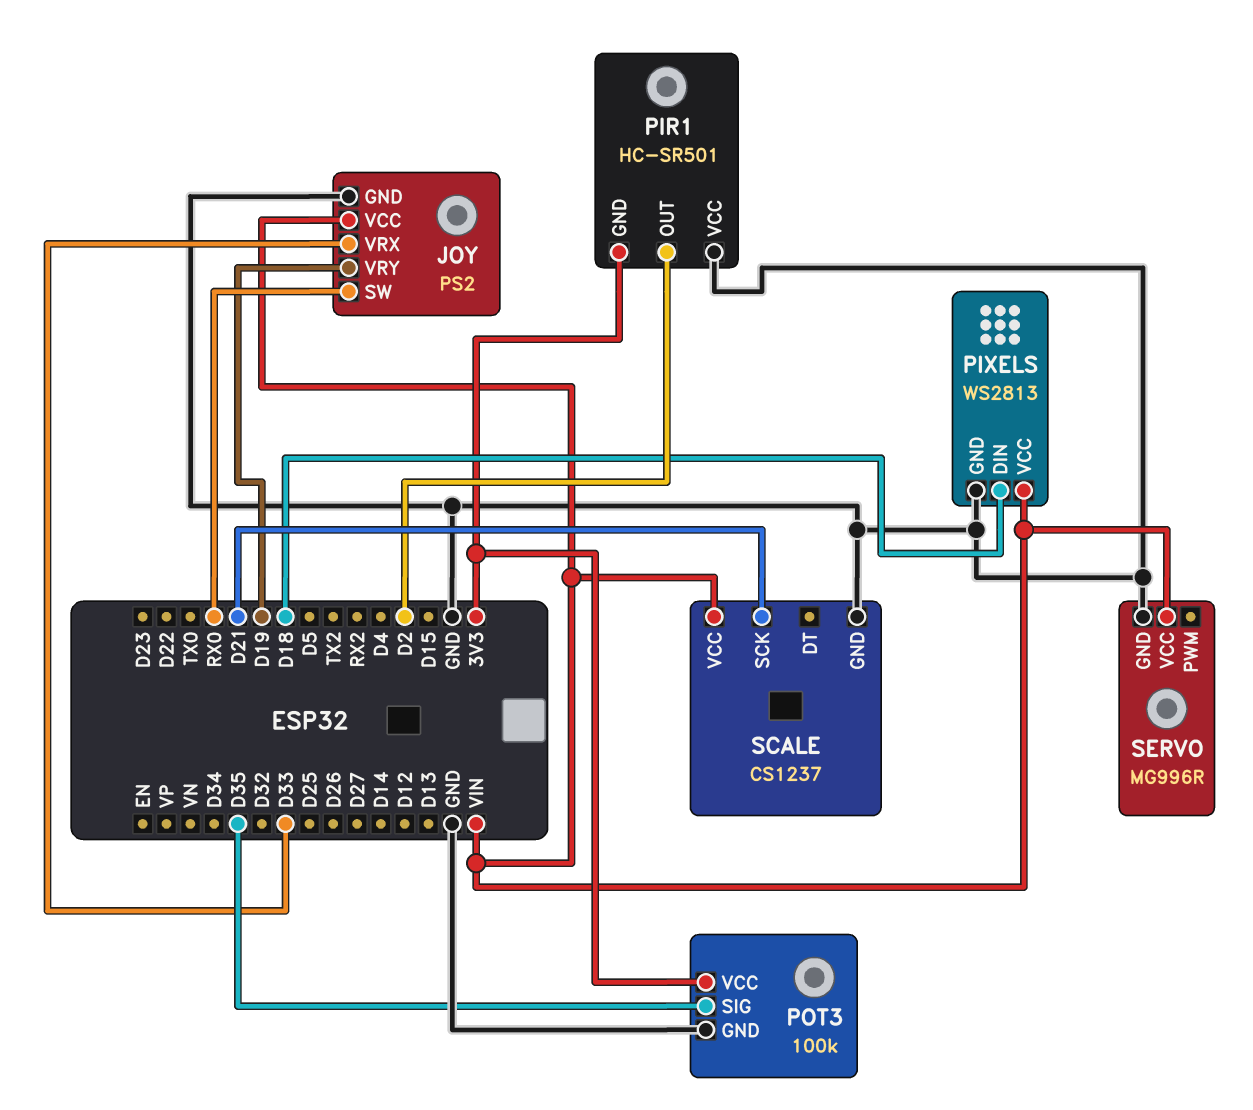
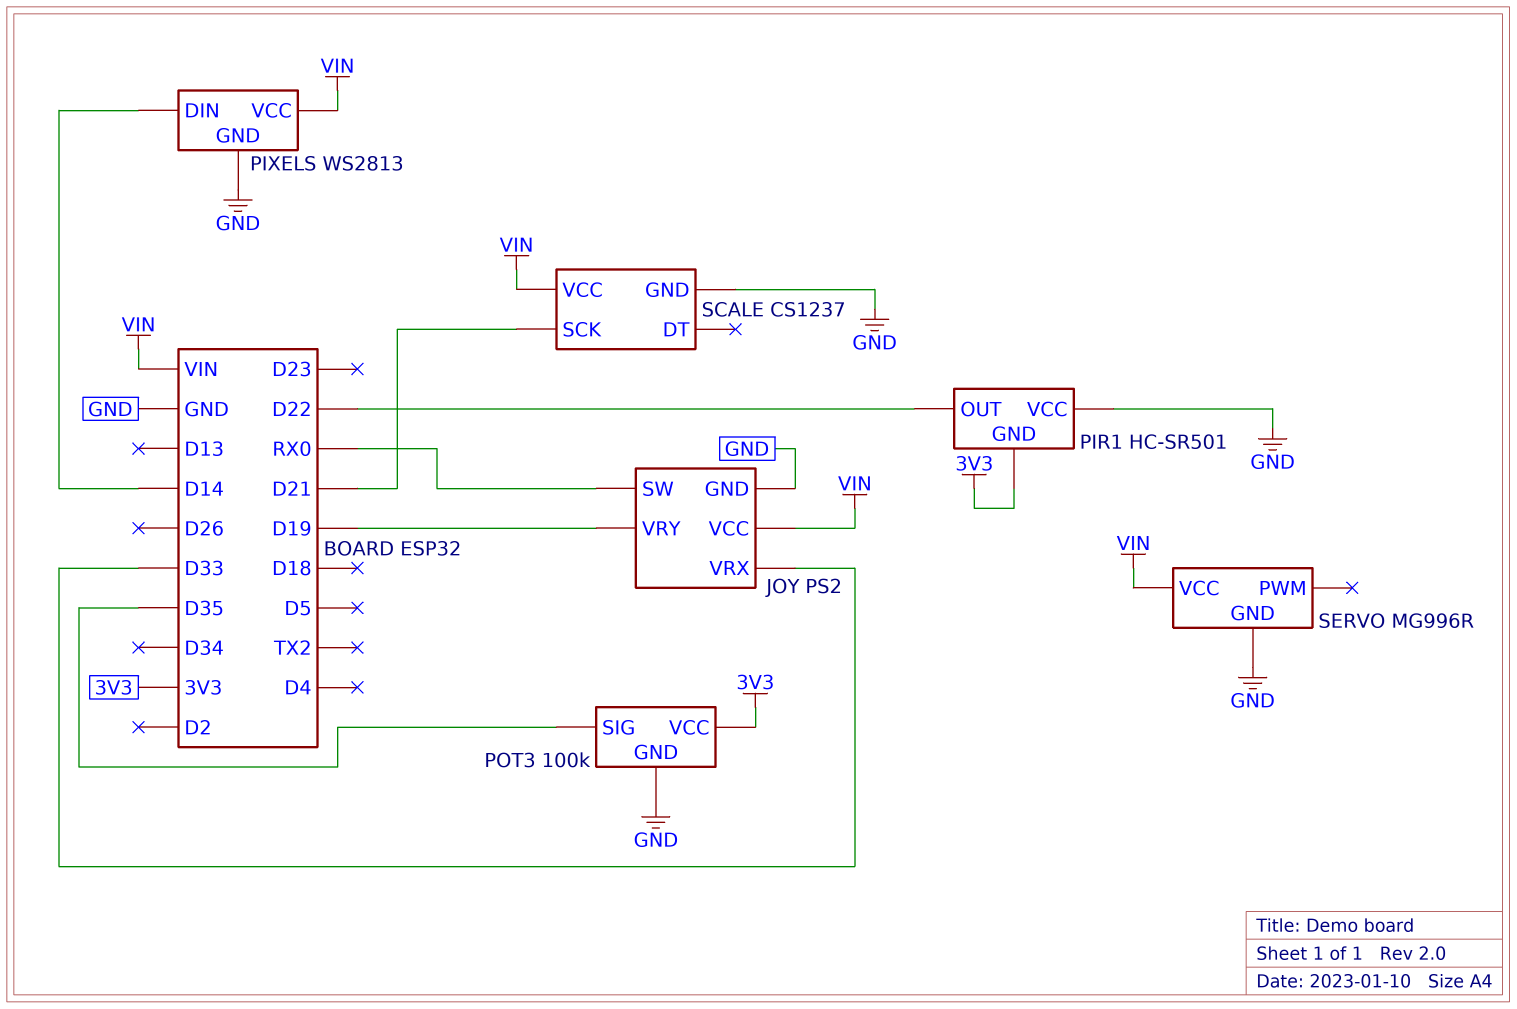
PIR1 pin OUT: D2 -> D22
PIXELS pin DIN: D18 -> D14

